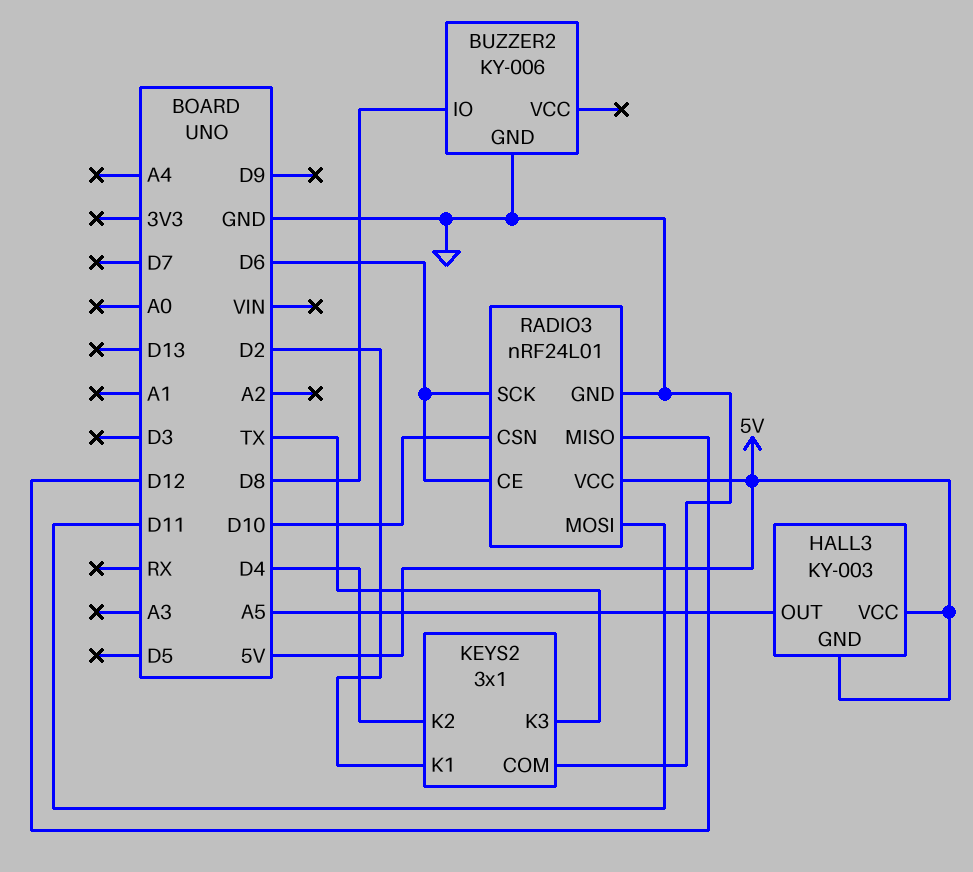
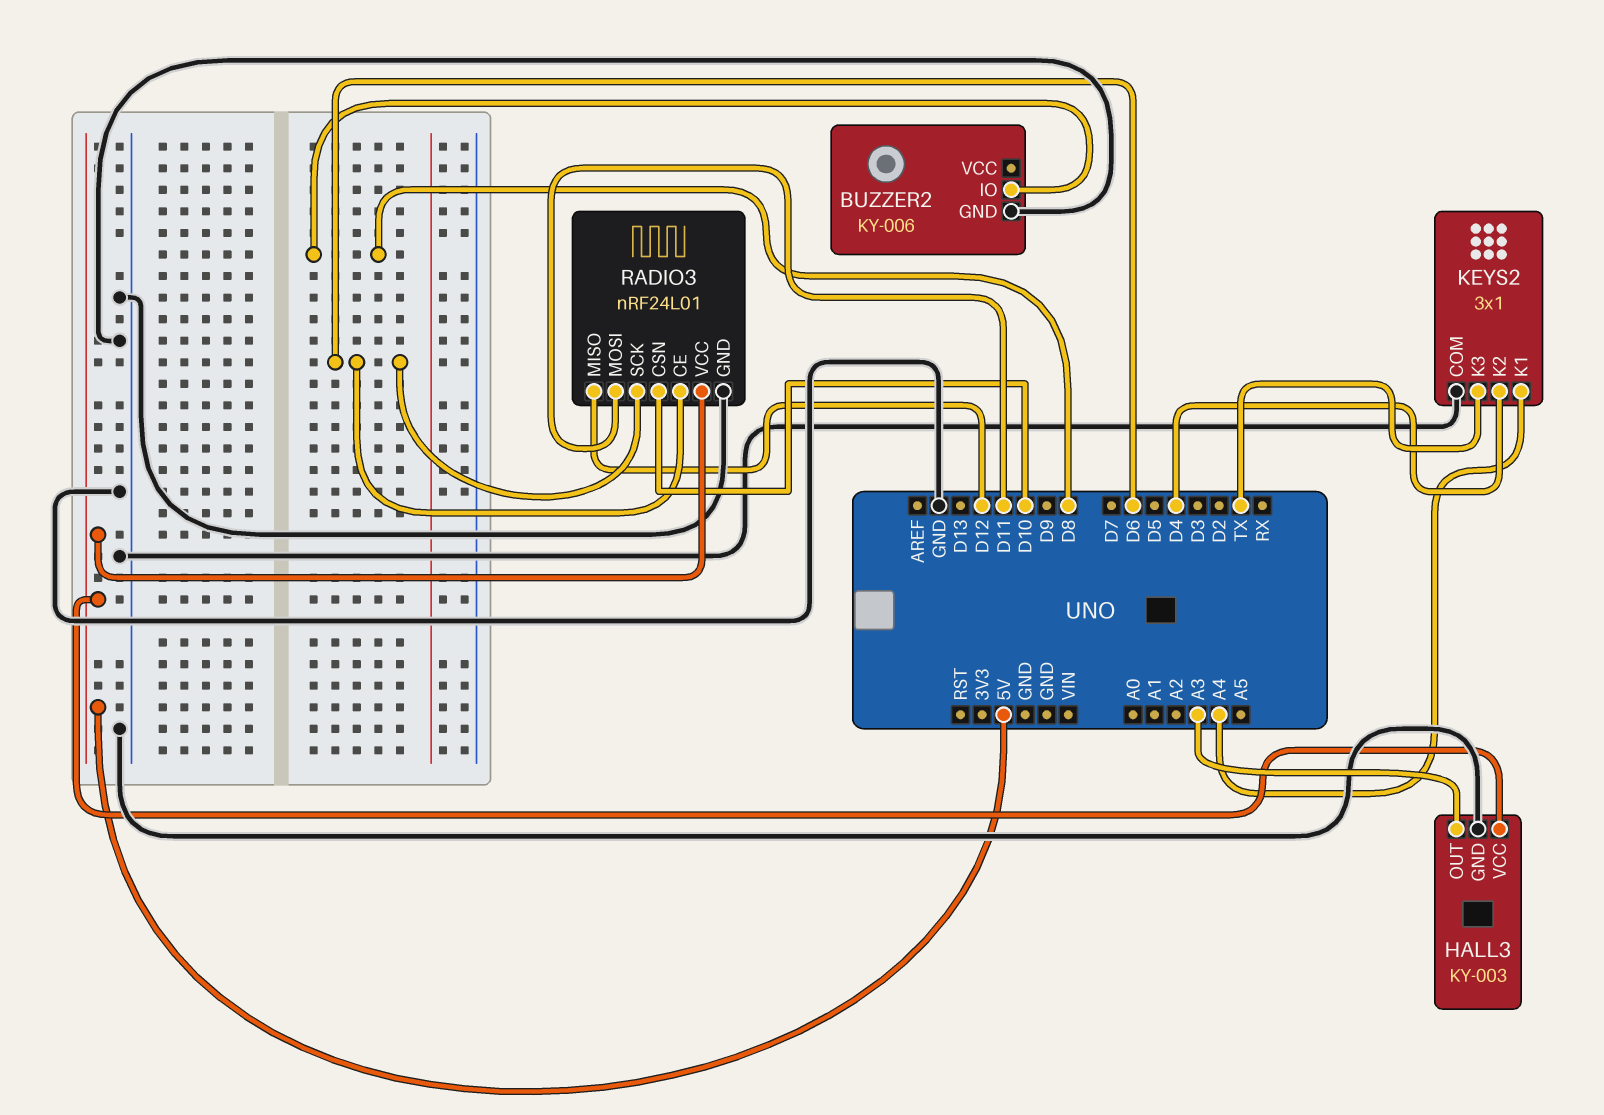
HALL3 pin GND: 5V -> GND
HALL3 pin OUT: A5 -> A3
KEYS2 pin K1: D2 -> A4

